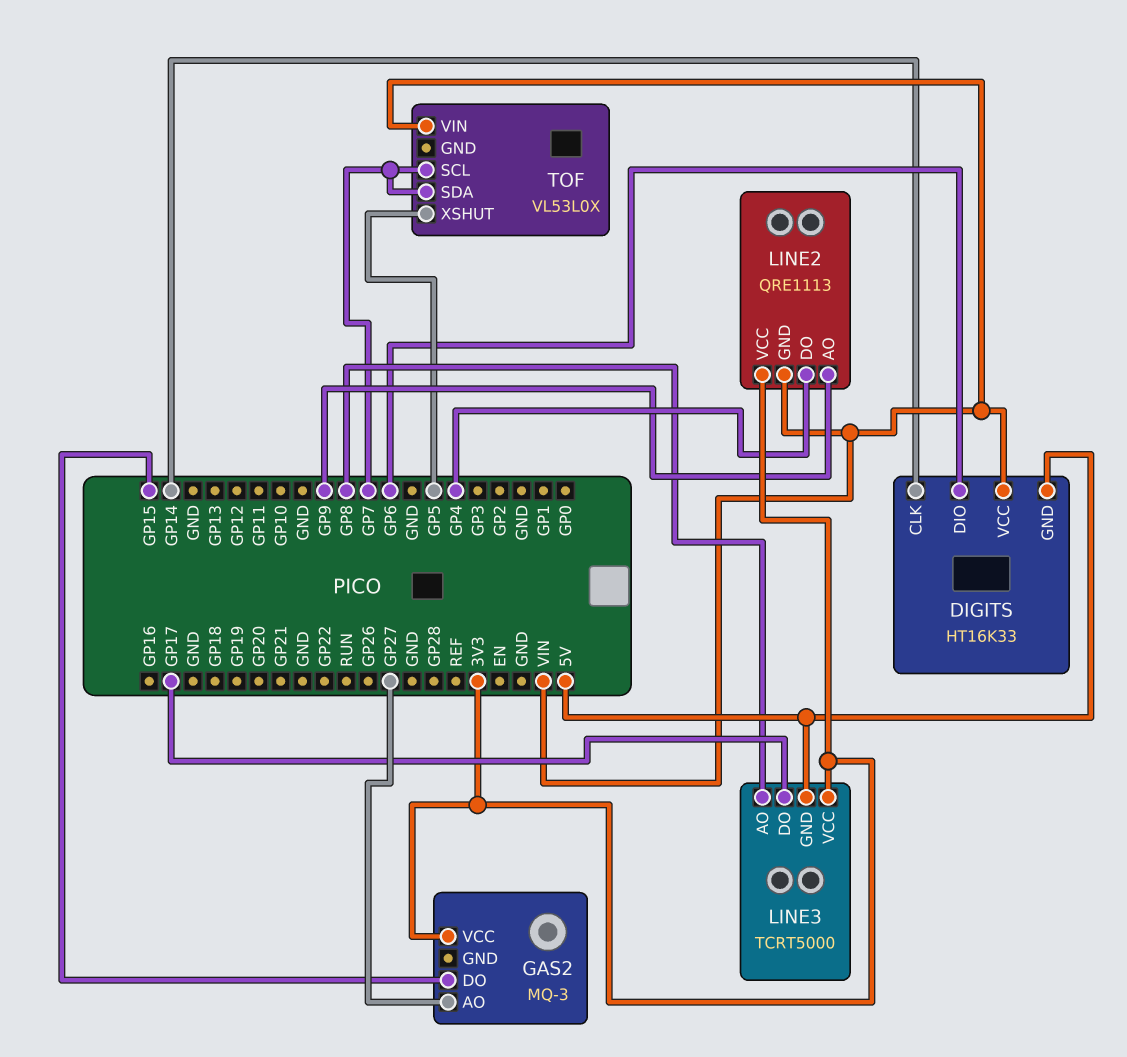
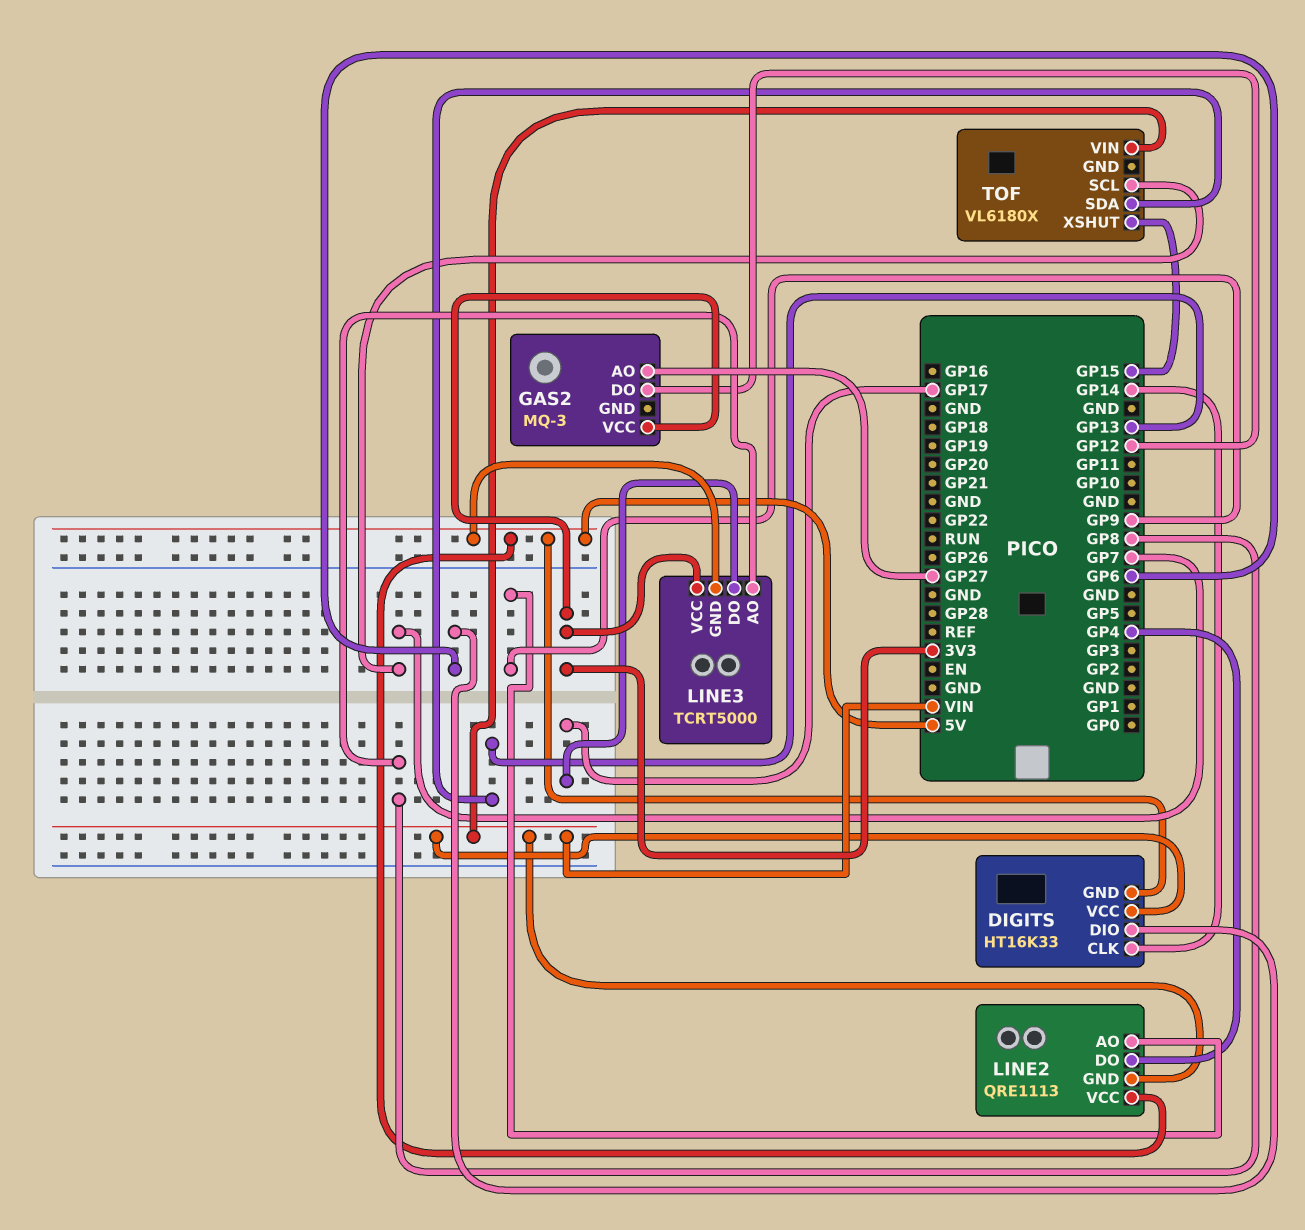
GAS2 pin DO: GP15 -> GP12
LINE2 pin VCC: 3V3 -> 5V
TOF: VL53L0X -> VL6180X
TOF pin SDA: GP7 -> GP13
TOF pin XSHUT: GP5 -> GP15

